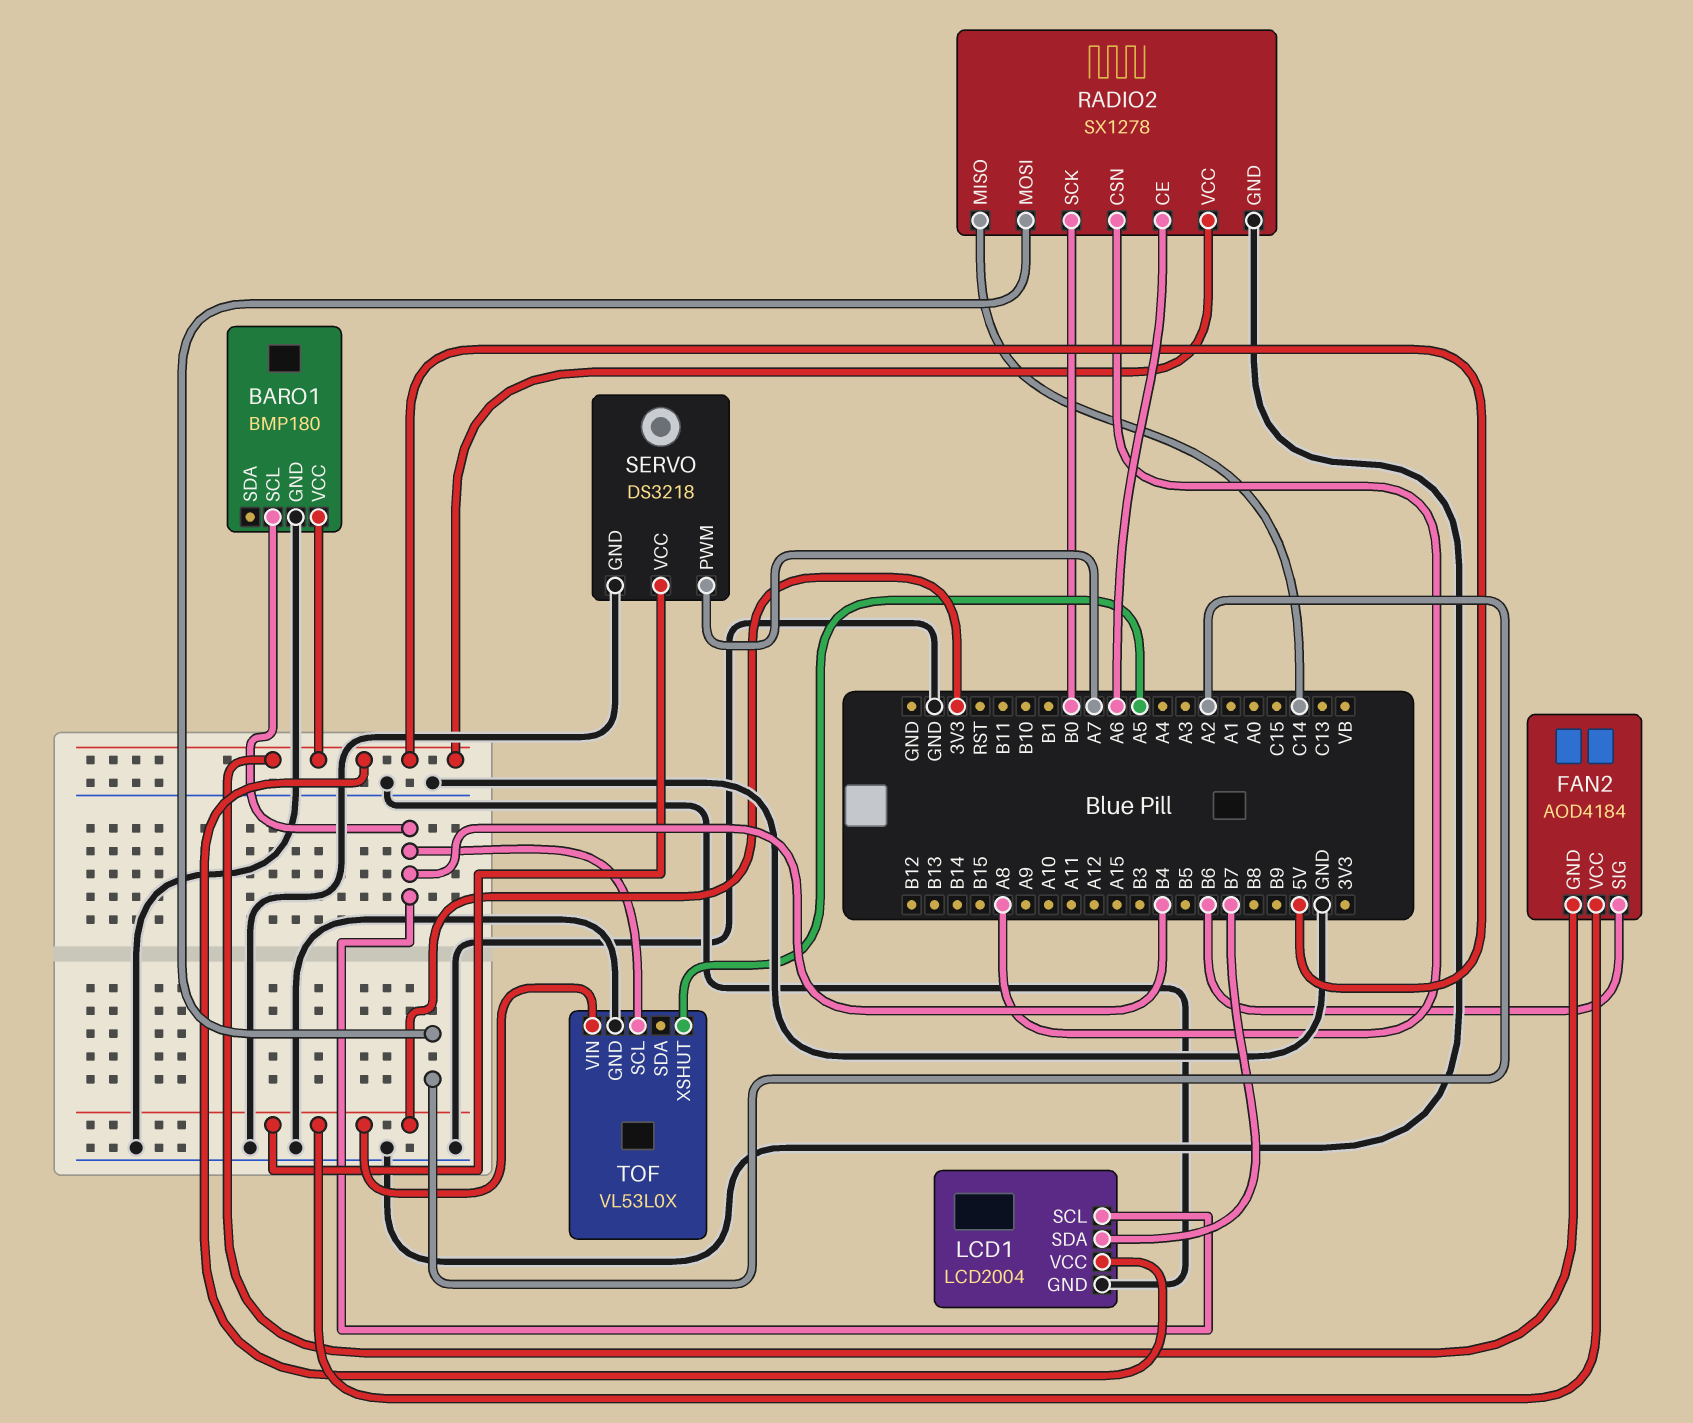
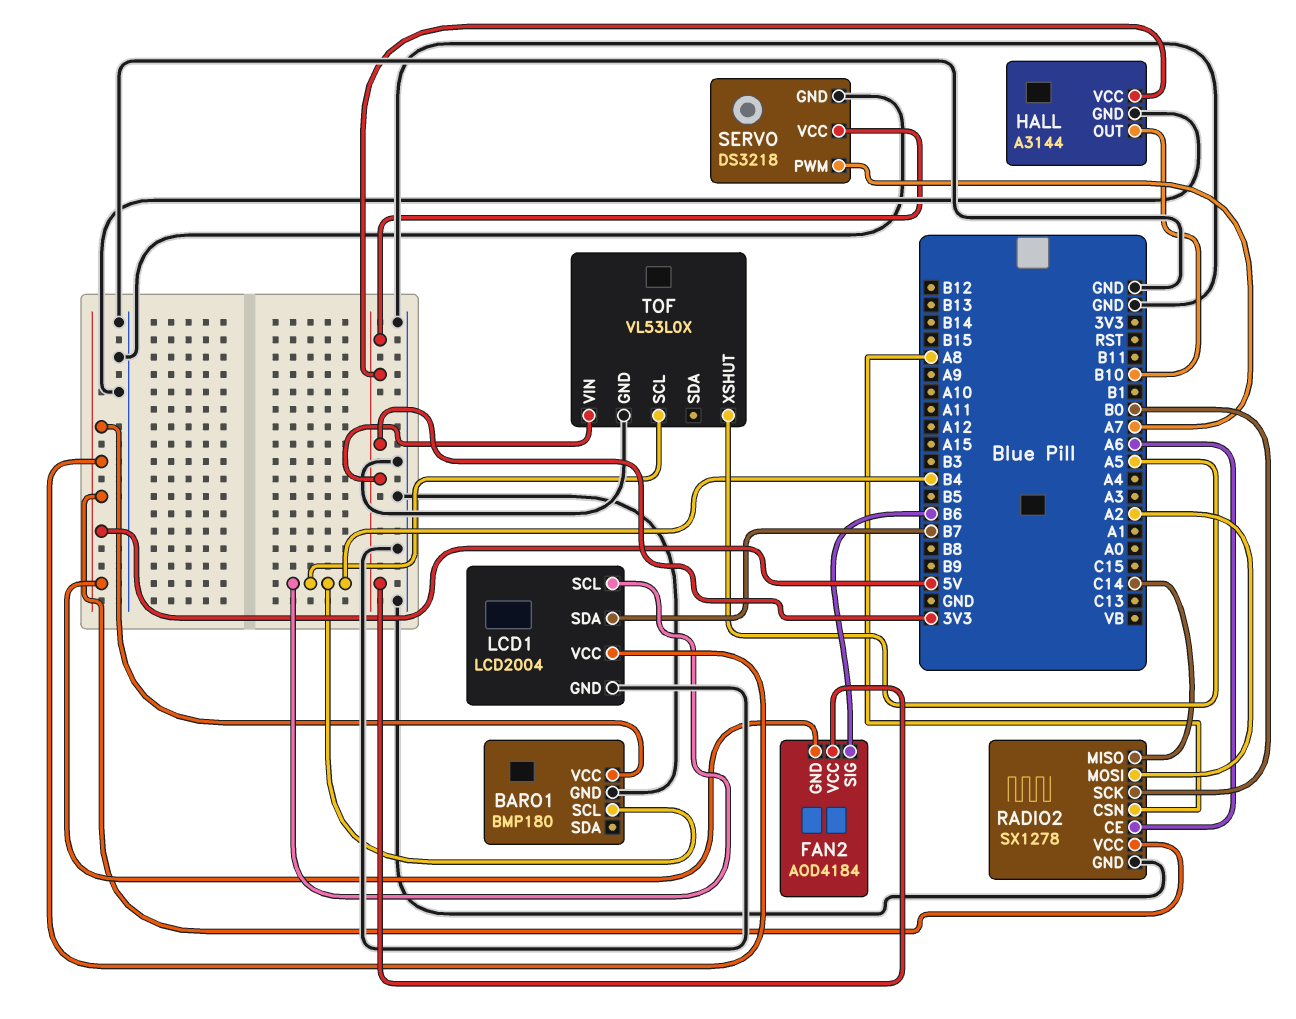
HALL: none -> A3144
HALL pin GND: none -> GND
HALL pin OUT: none -> B10
HALL pin VCC: none -> 3V3

